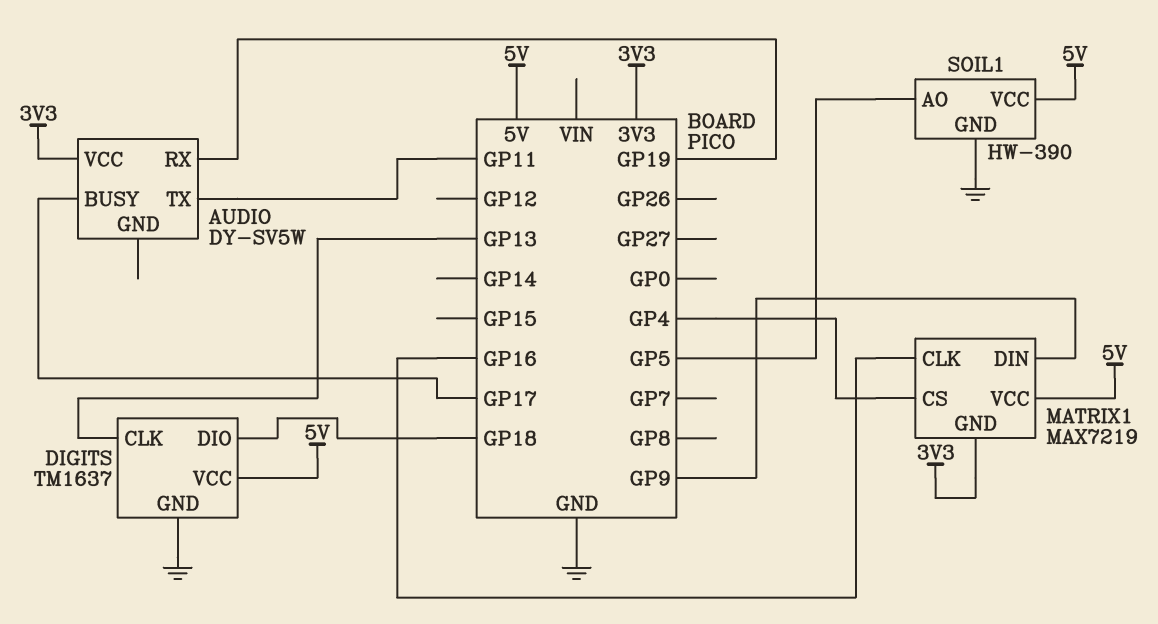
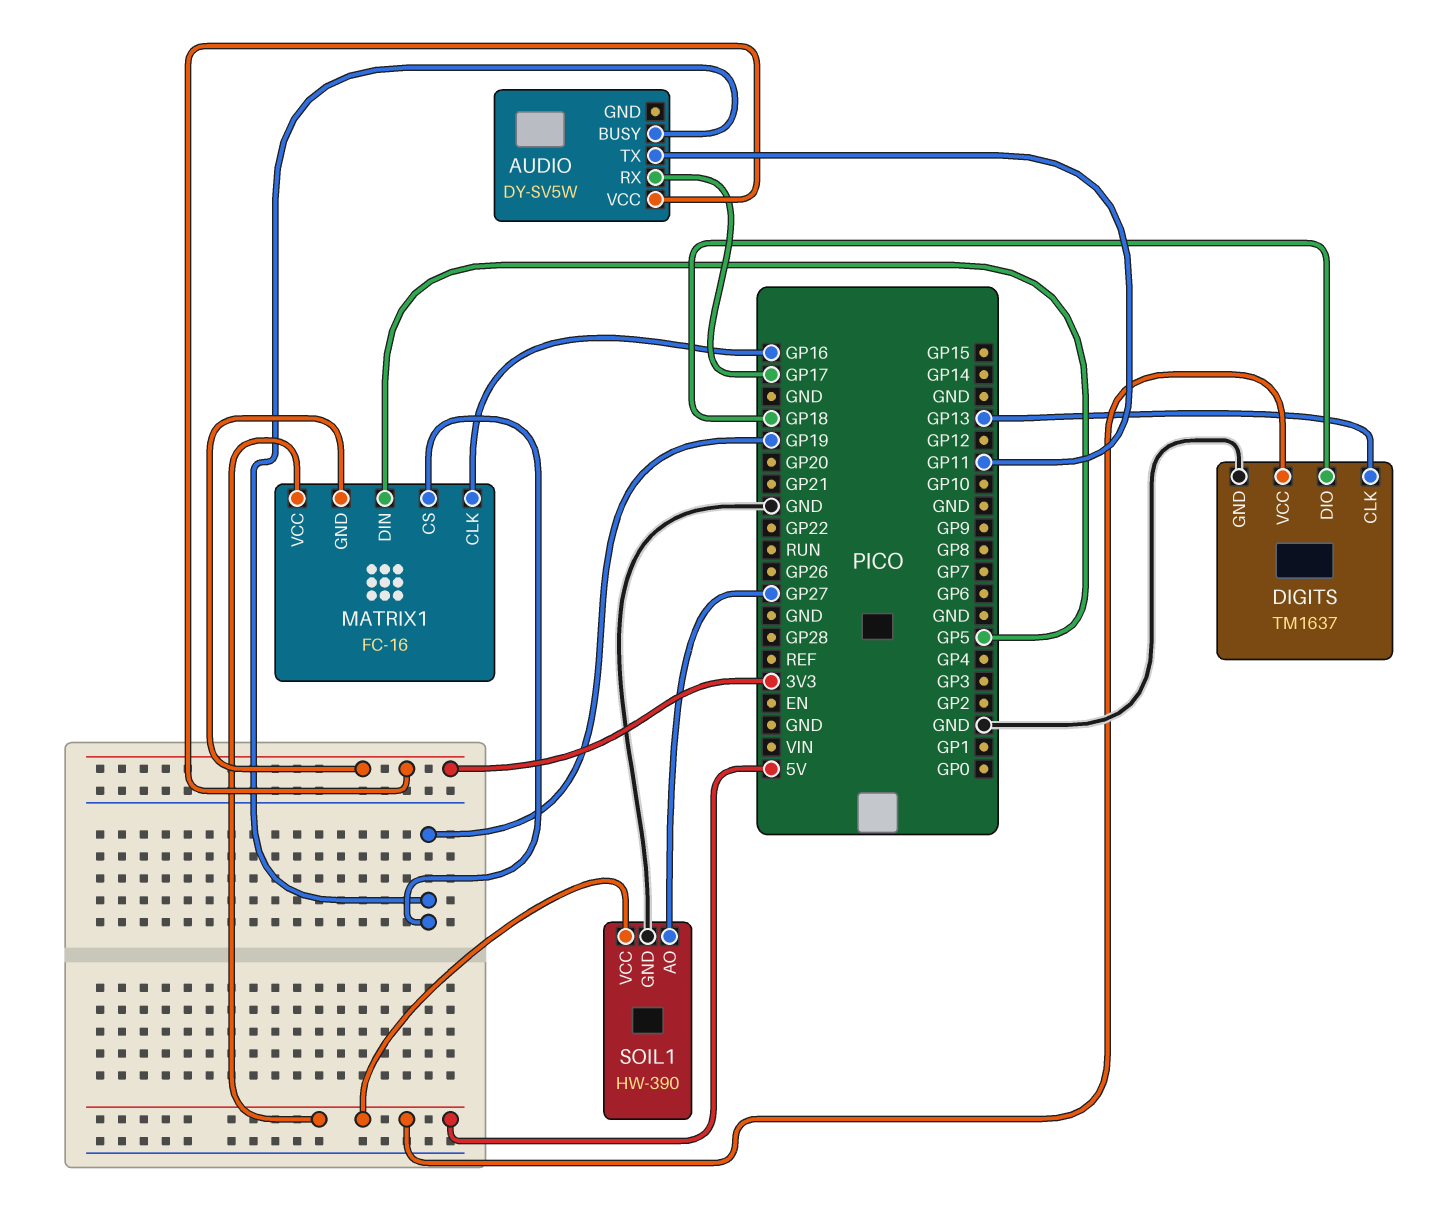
AUDIO pin BUSY: GP17 -> GP19
AUDIO pin RX: GP19 -> GP17
MATRIX1: MAX7219 -> FC-16
MATRIX1 pin CS: GP4 -> GP19
MATRIX1 pin DIN: GP9 -> GP5
SOIL1 pin AO: GP5 -> GP27

